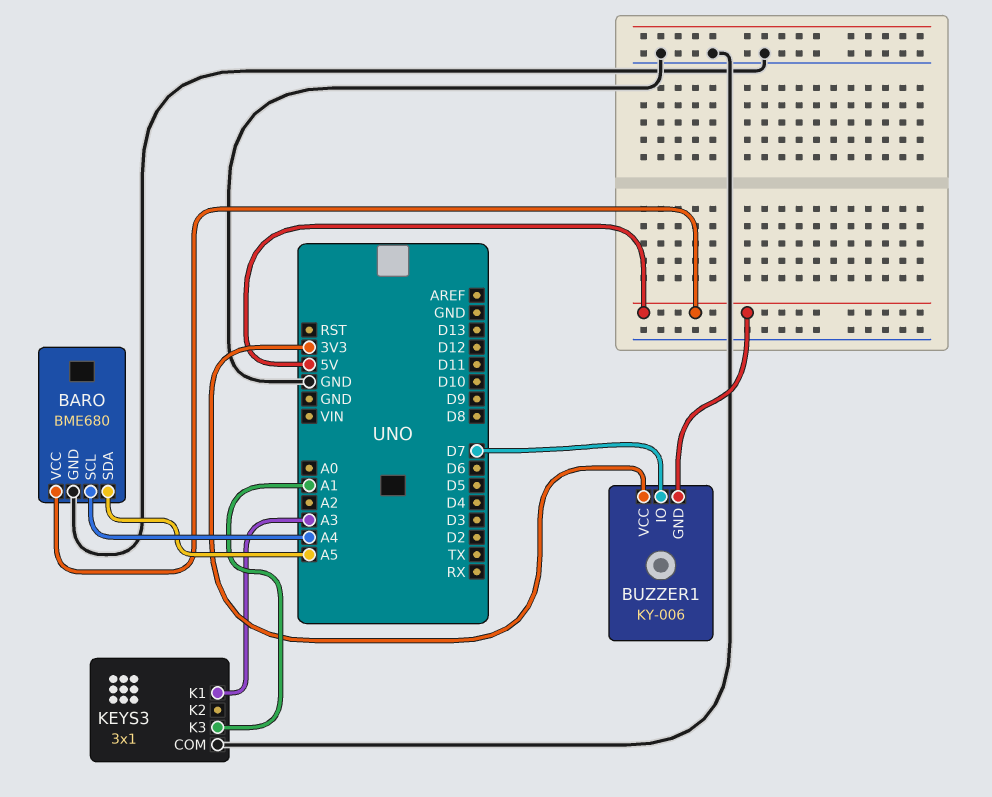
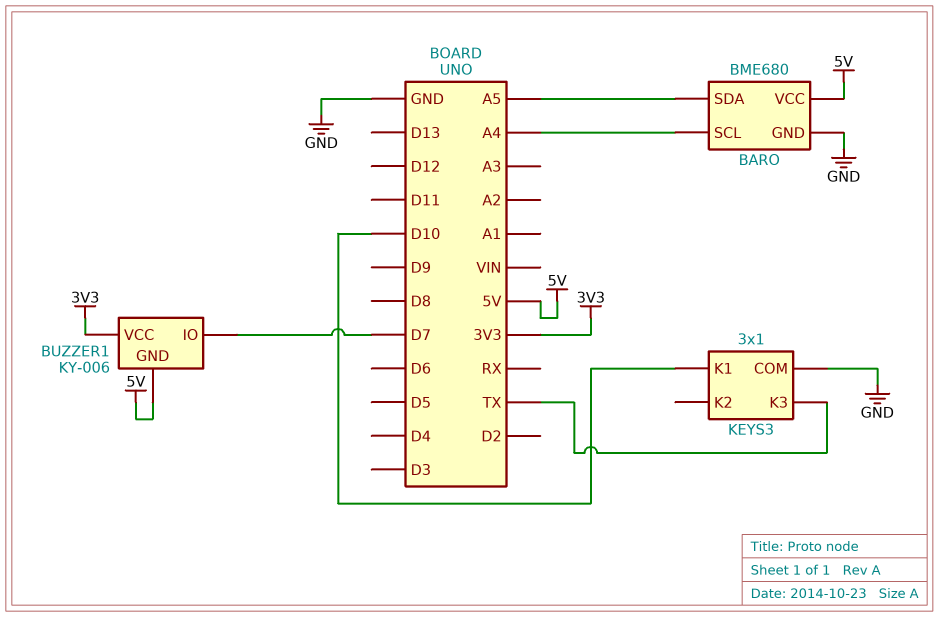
KEYS3 pin K1: A3 -> D10
KEYS3 pin K3: A1 -> TX

